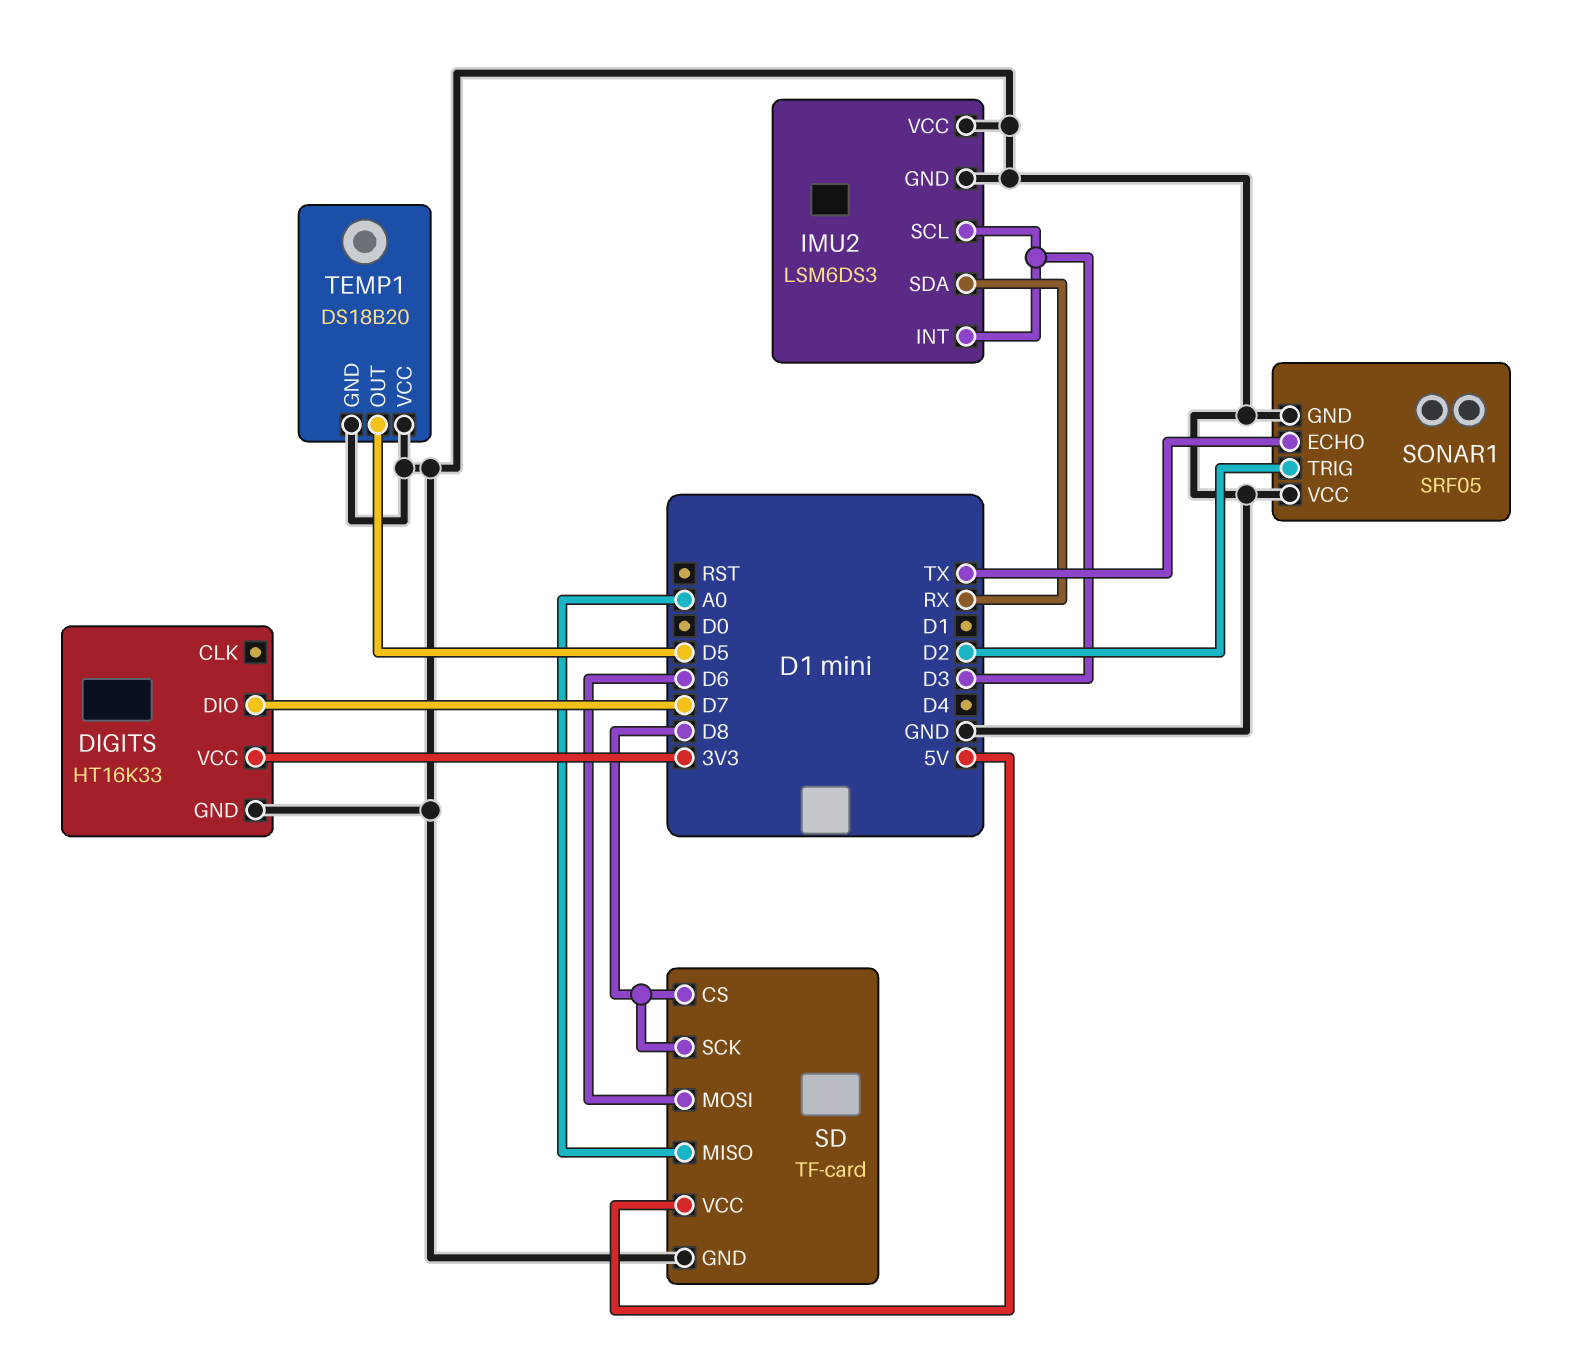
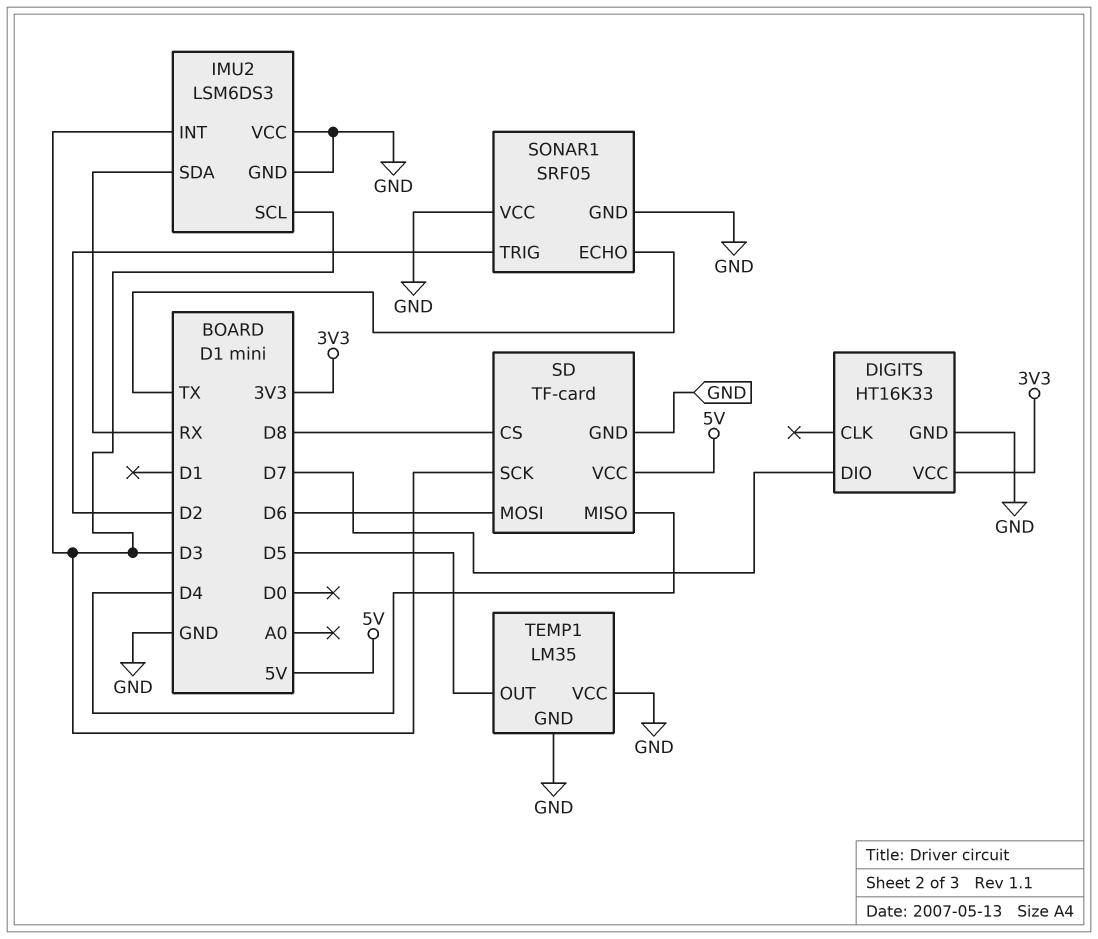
SD pin MISO: A0 -> D4
SD pin SCK: D8 -> D3
TEMP1: DS18B20 -> LM35

